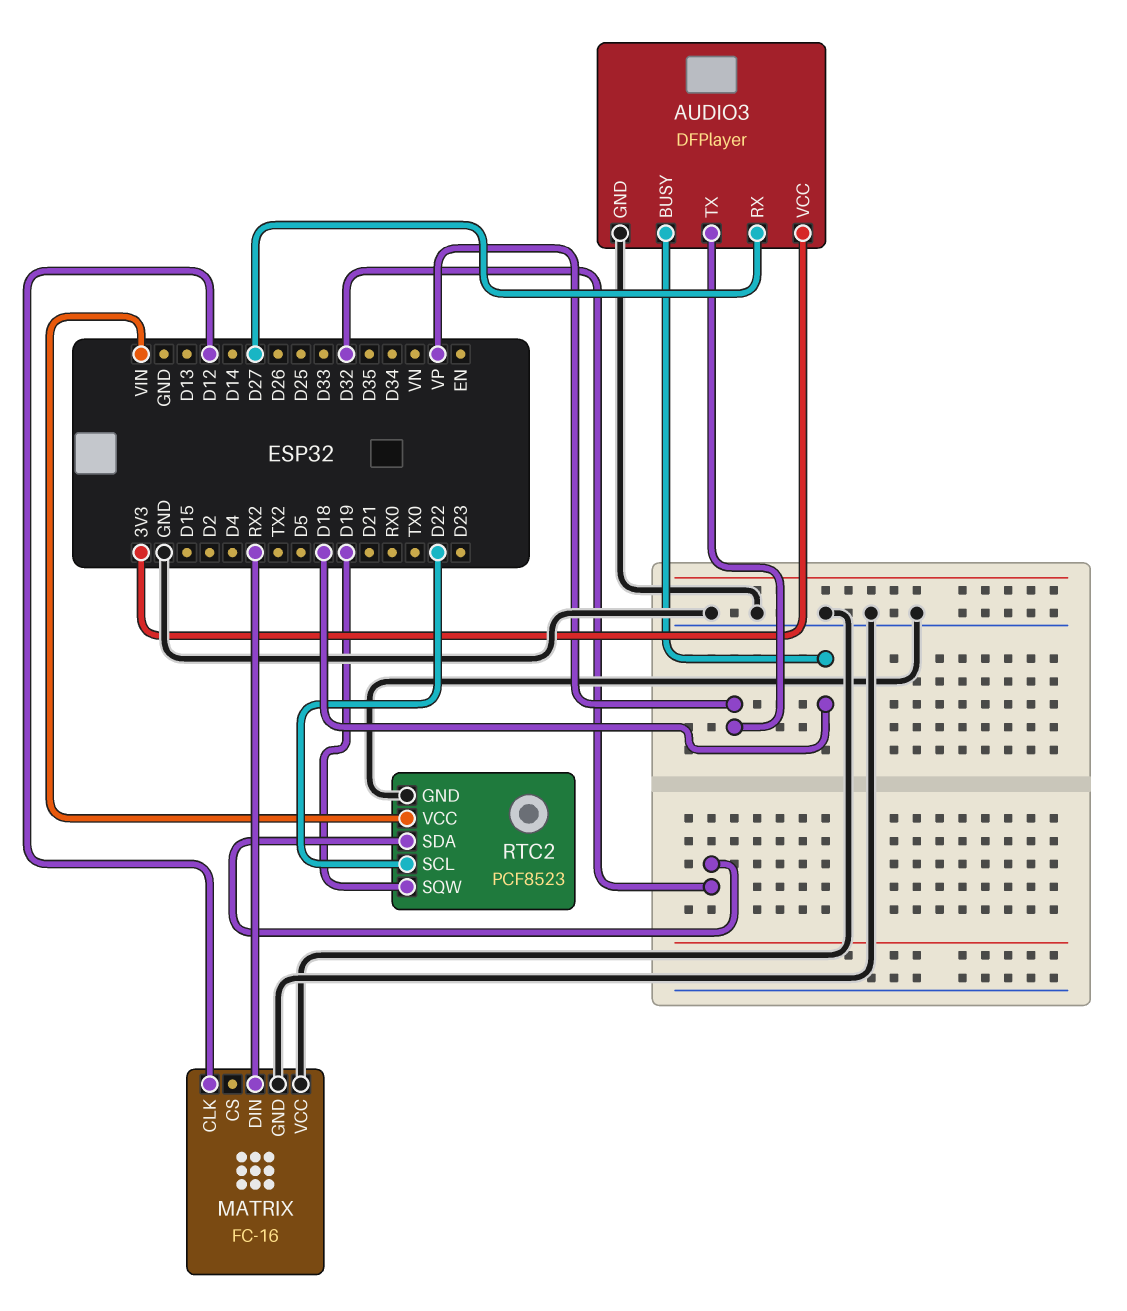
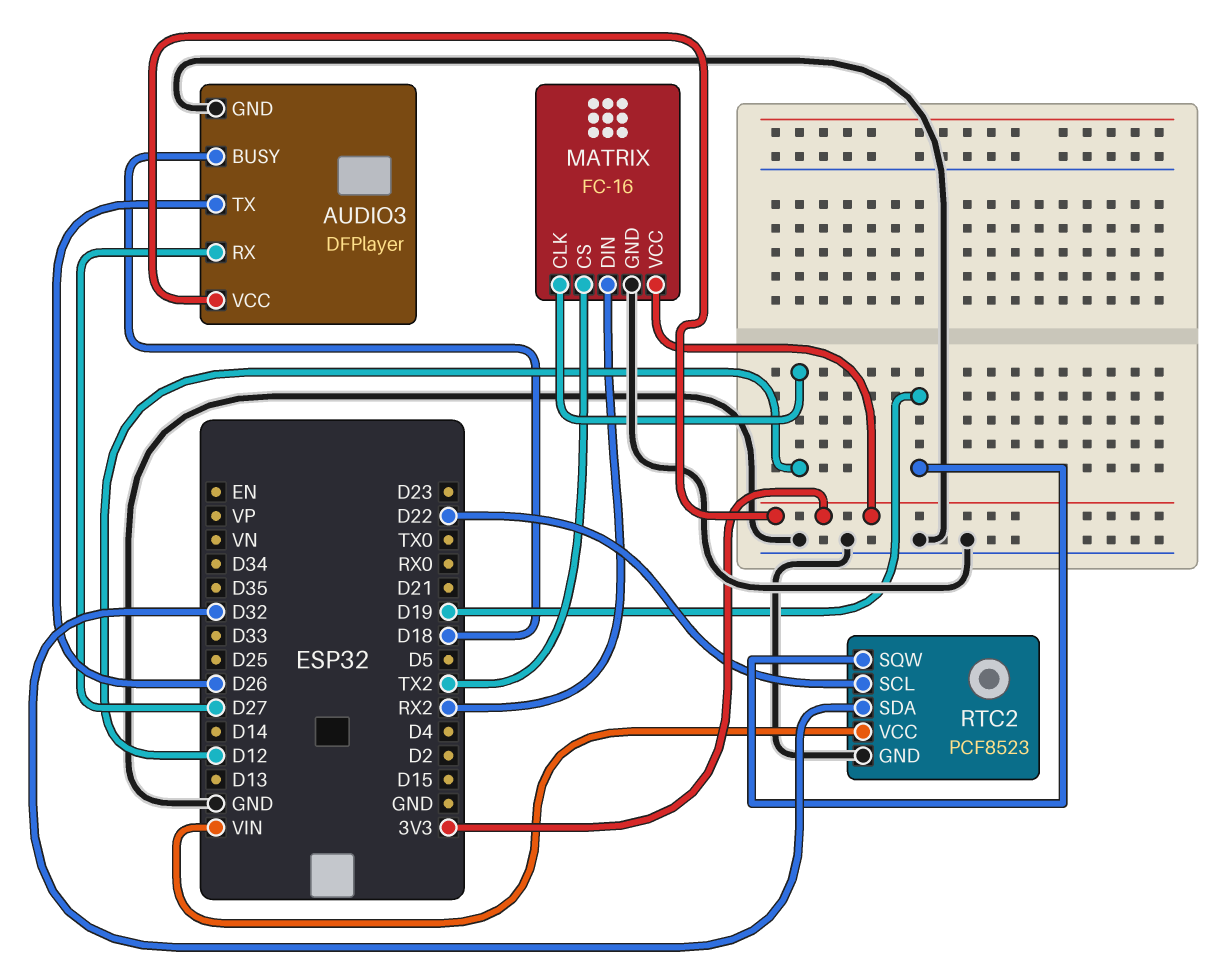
AUDIO3 pin TX: VP -> D26
MATRIX pin CS: none -> TX2
MATRIX pin VCC: GND -> 3V3

